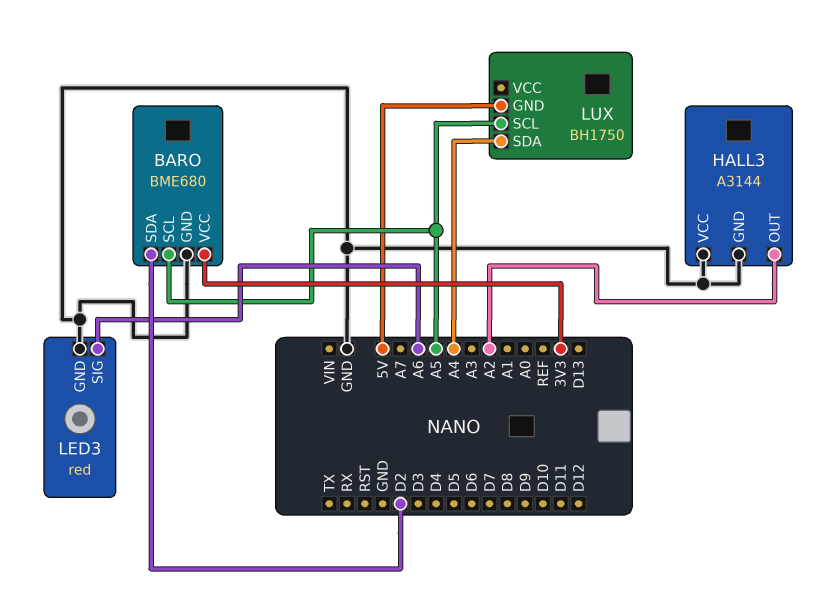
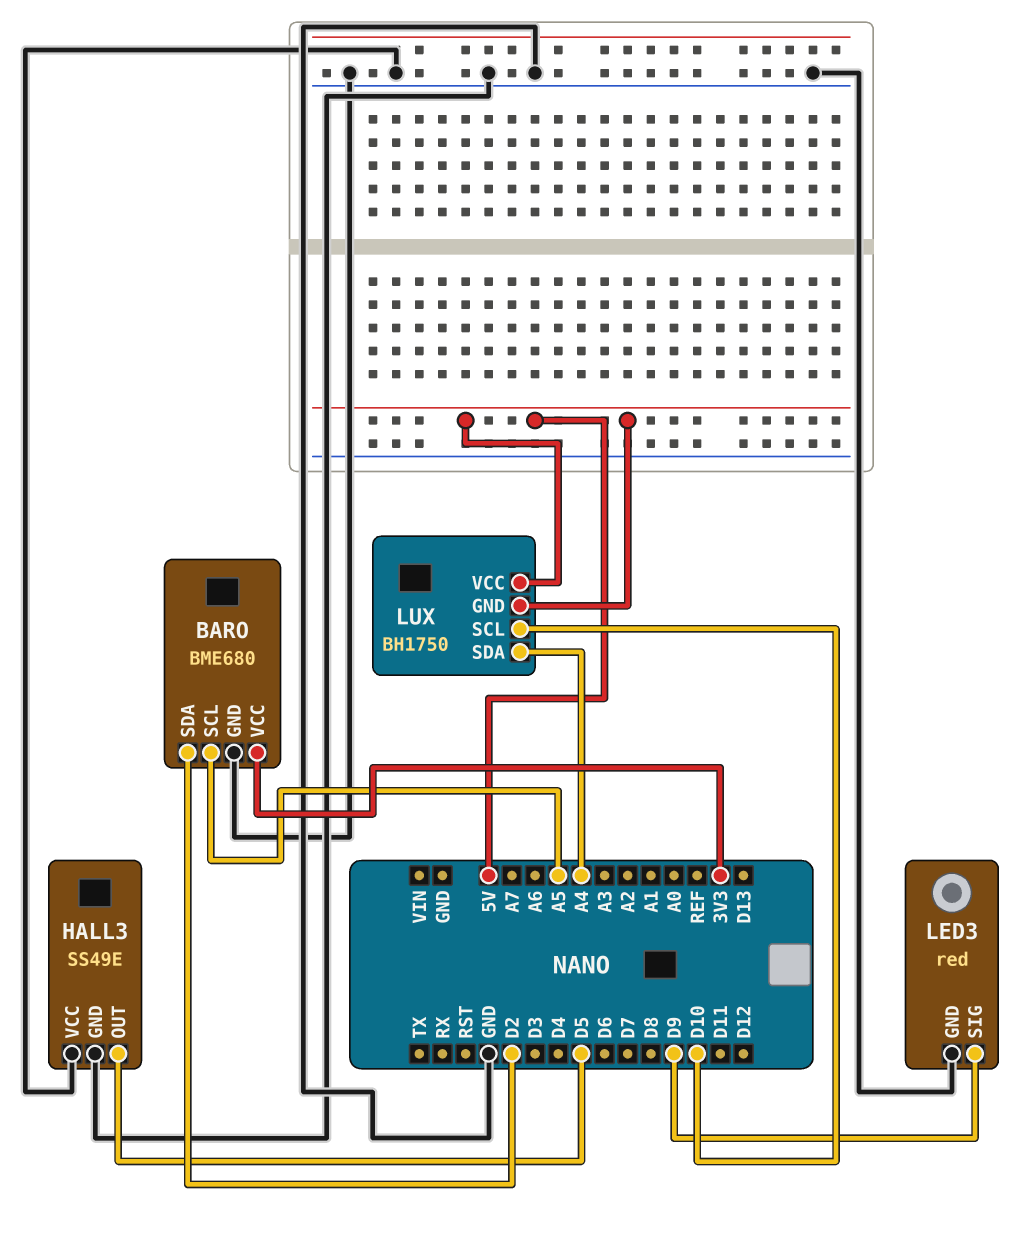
HALL3: A3144 -> SS49E
HALL3 pin OUT: A2 -> D5
LED3 pin SIG: A6 -> D9
LUX pin SCL: A5 -> D10
LUX pin VCC: none -> 5V

